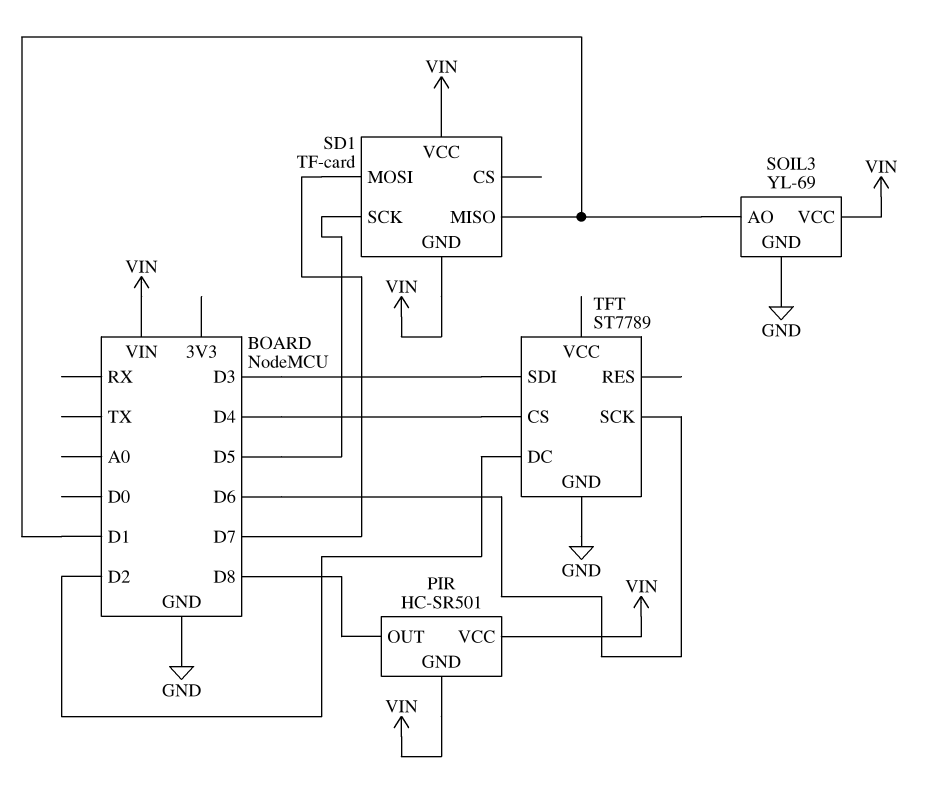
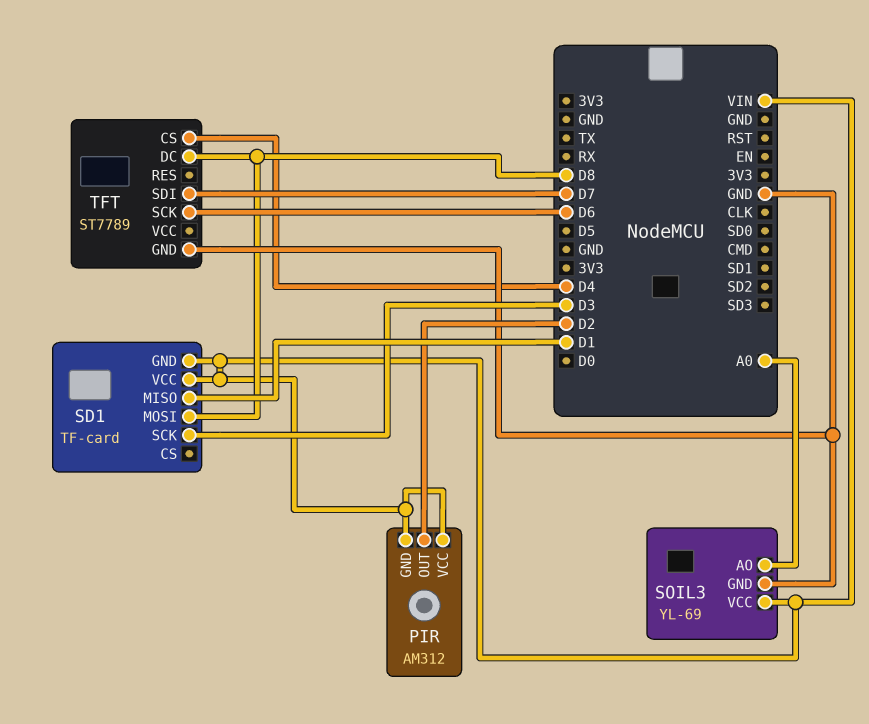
PIR: HC-SR501 -> AM312
PIR pin OUT: D8 -> D2
SD1 pin MOSI: D7 -> D8
SD1 pin SCK: D5 -> D3
SOIL3 pin AO: D1 -> A0
TFT pin DC: D2 -> D8
TFT pin SDI: D3 -> D7

